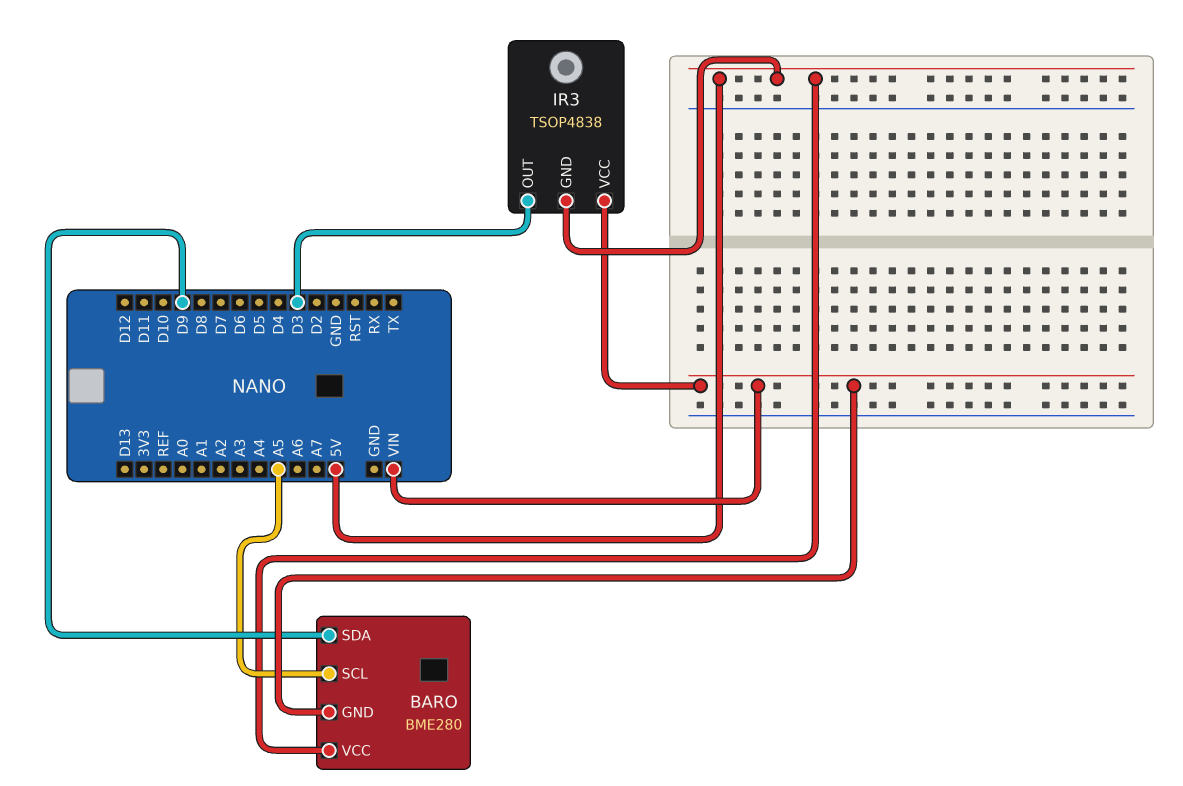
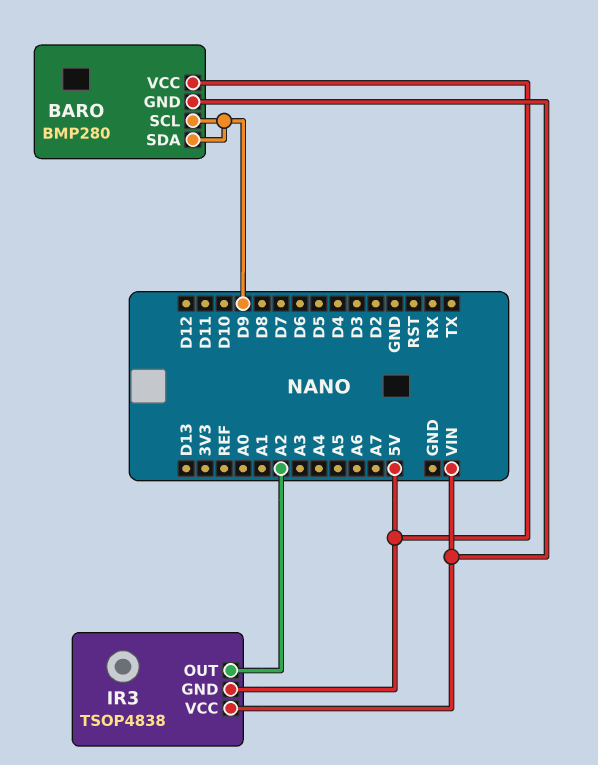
BARO: BME280 -> BMP280
BARO pin SCL: A5 -> D9
IR3 pin OUT: D3 -> A2

